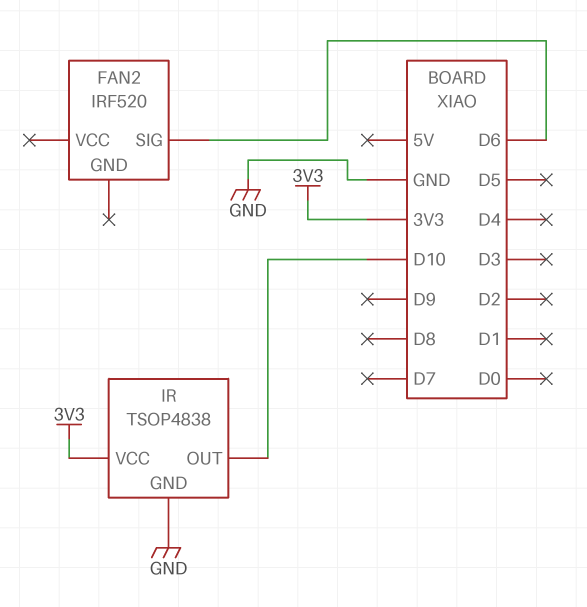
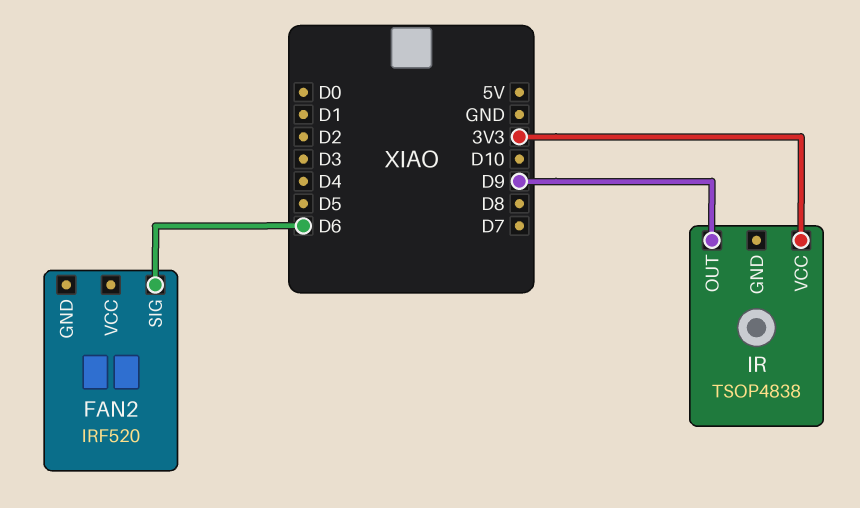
IR pin GND: GND -> none
IR pin OUT: D10 -> D9

